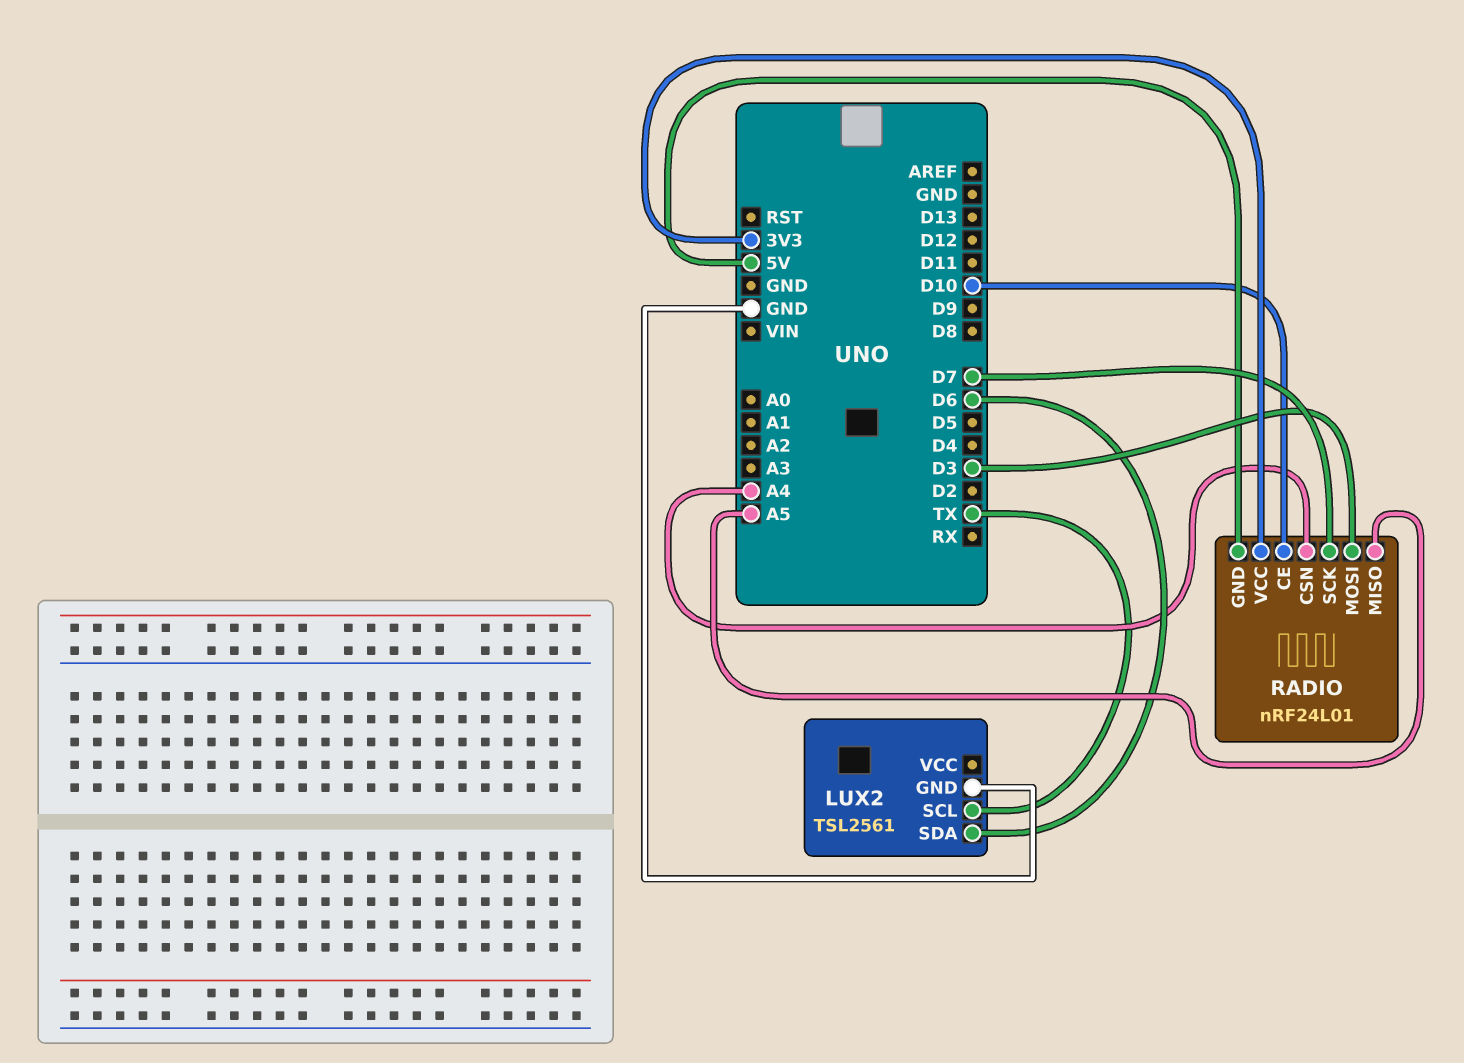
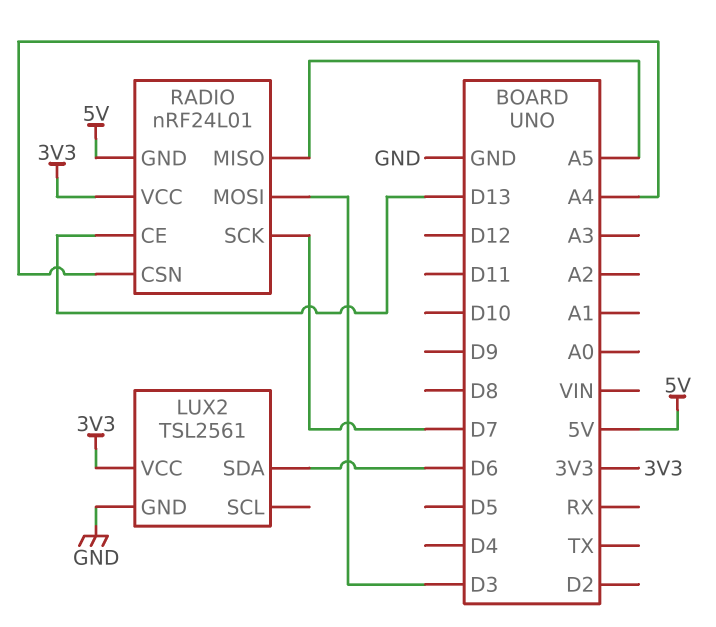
LUX2 pin SCL: TX -> none
LUX2 pin VCC: none -> 3V3
RADIO pin CE: D10 -> D13

